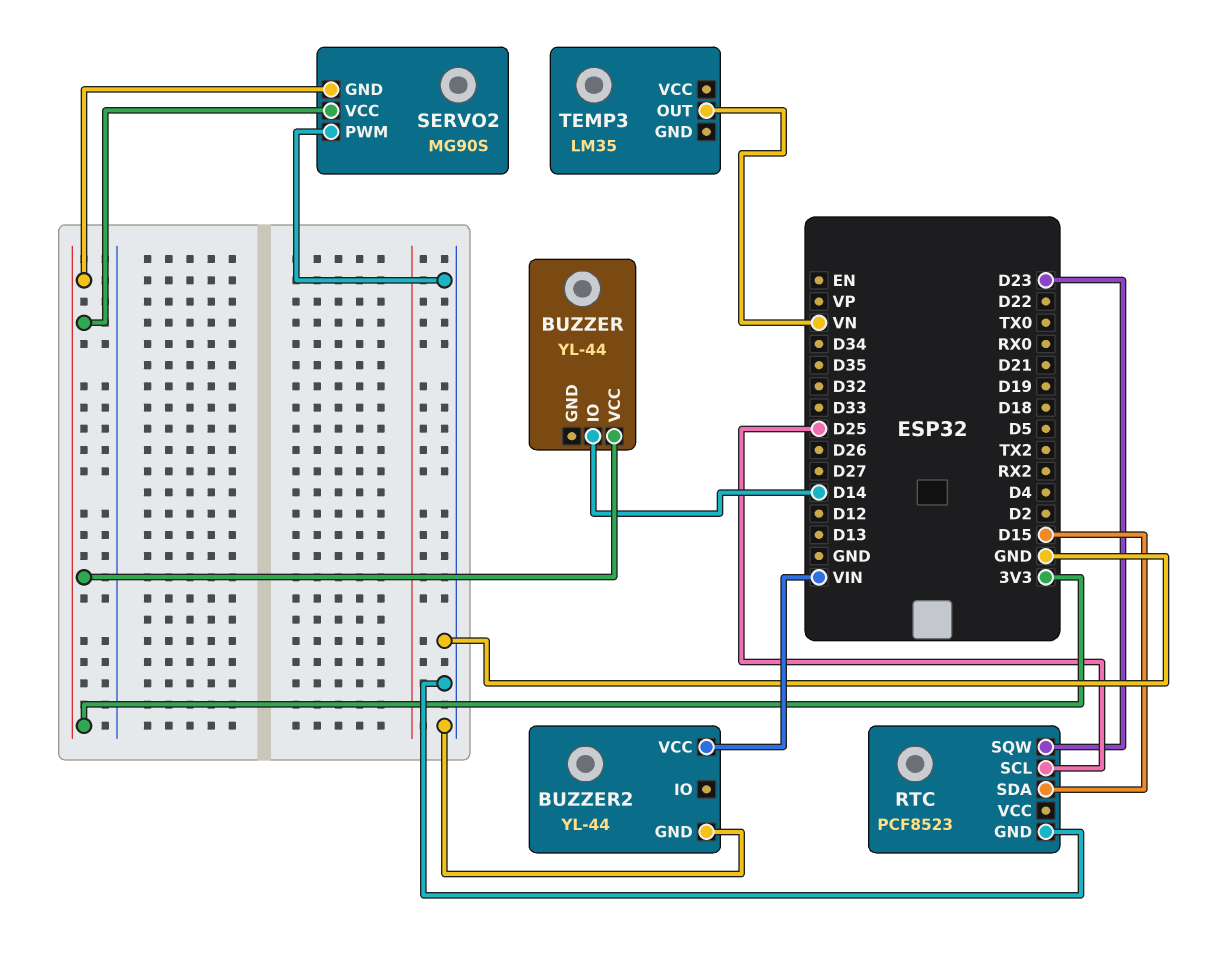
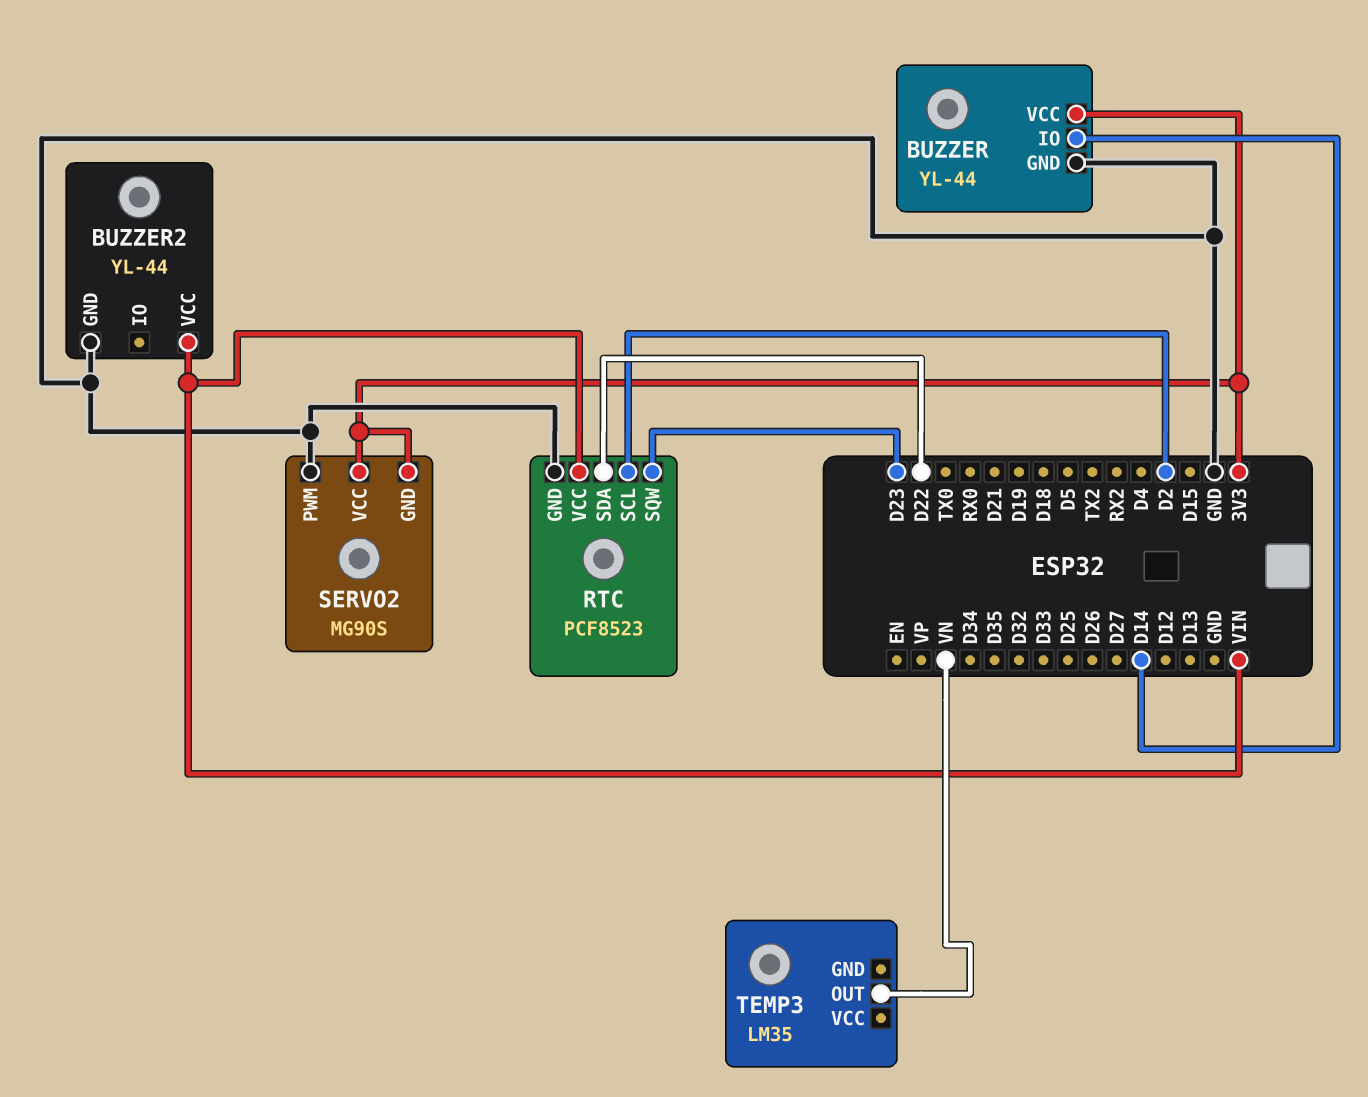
BUZZER pin GND: none -> GND
RTC pin SCL: D25 -> D2
RTC pin SDA: D15 -> D22
RTC pin VCC: none -> VIN

